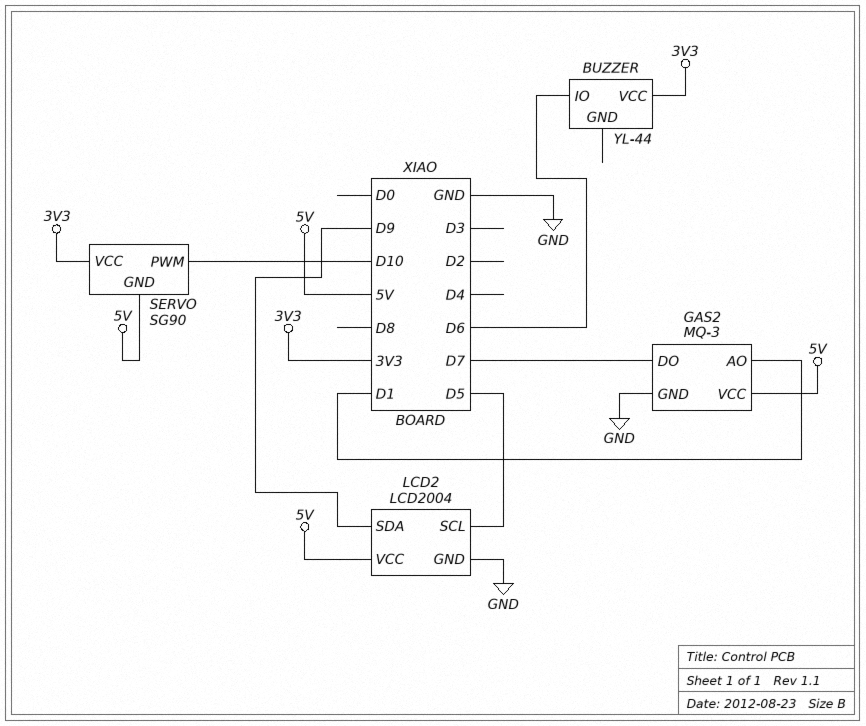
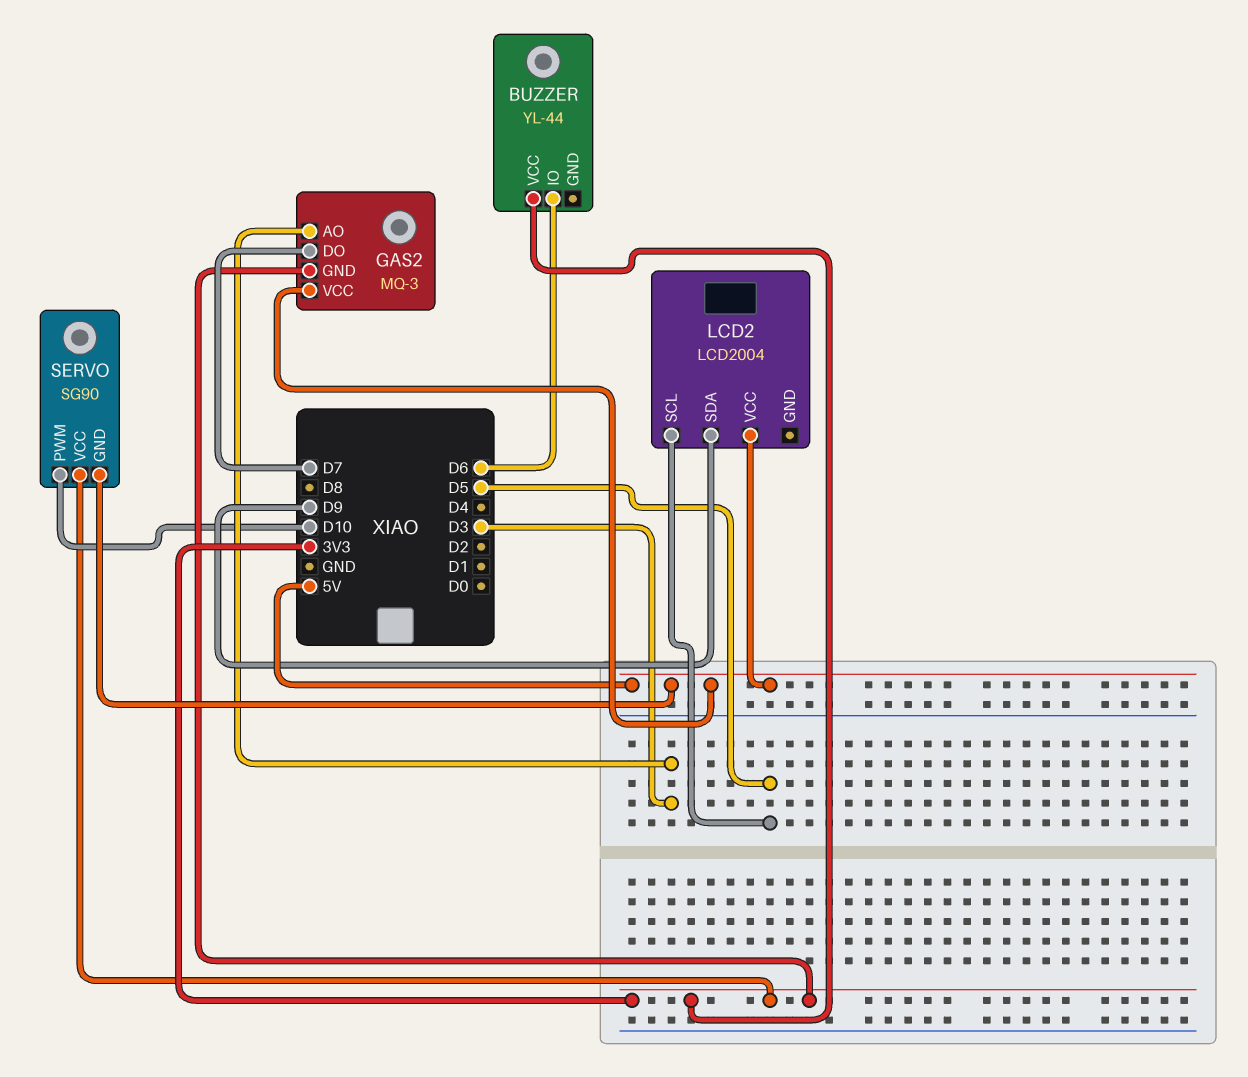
GAS2 pin AO: D1 -> D3
GAS2 pin GND: GND -> 3V3
LCD2 pin GND: GND -> none

